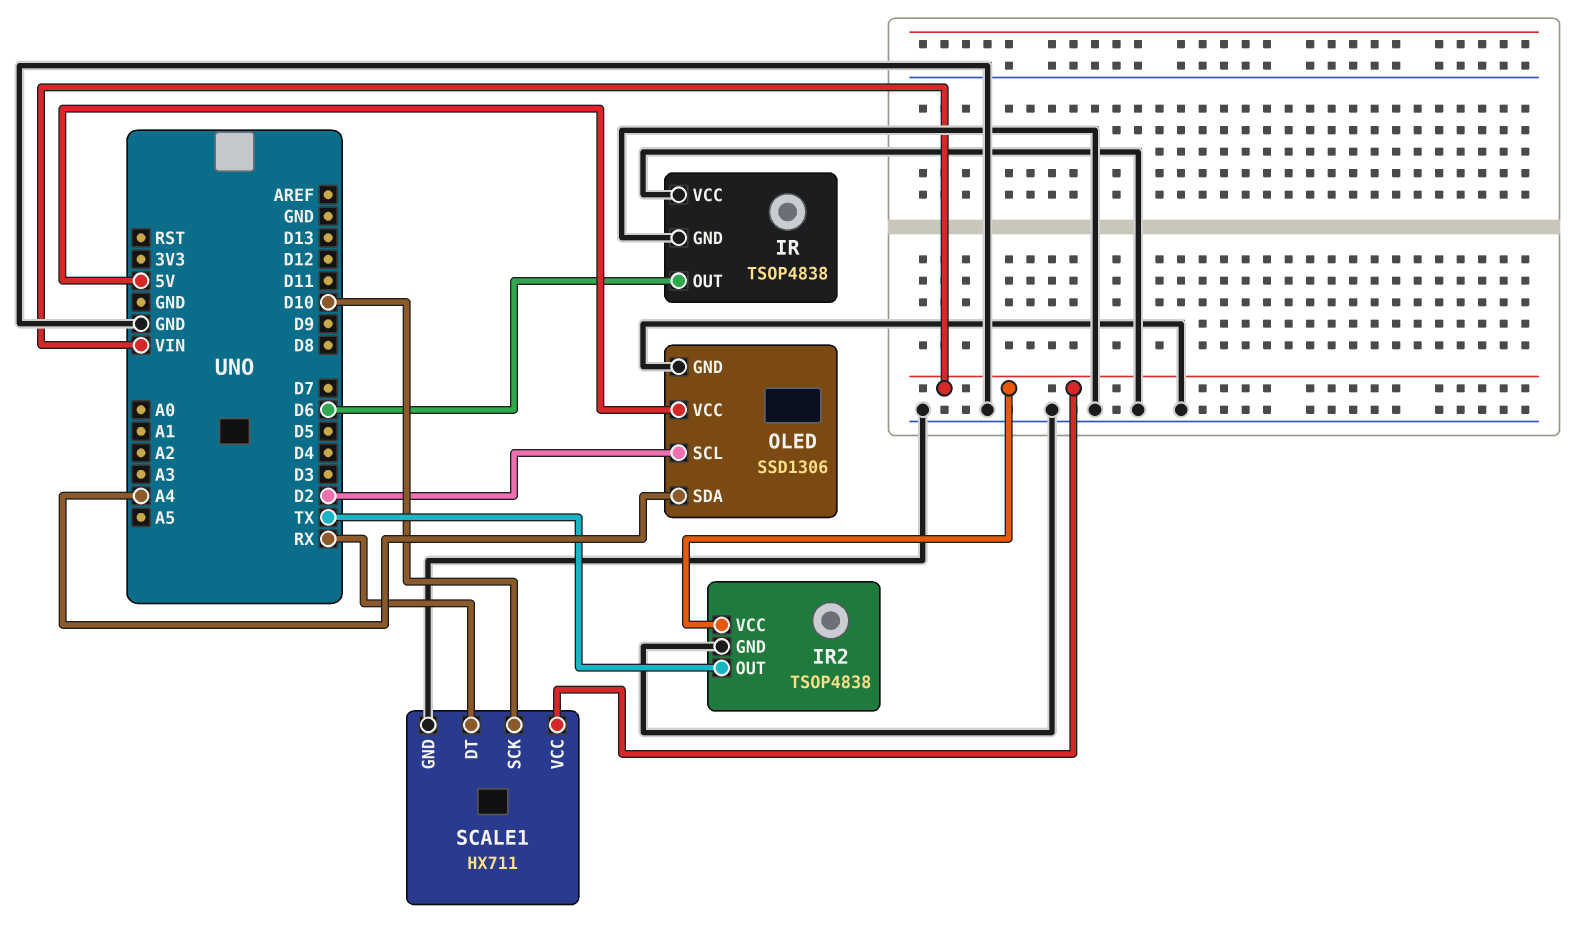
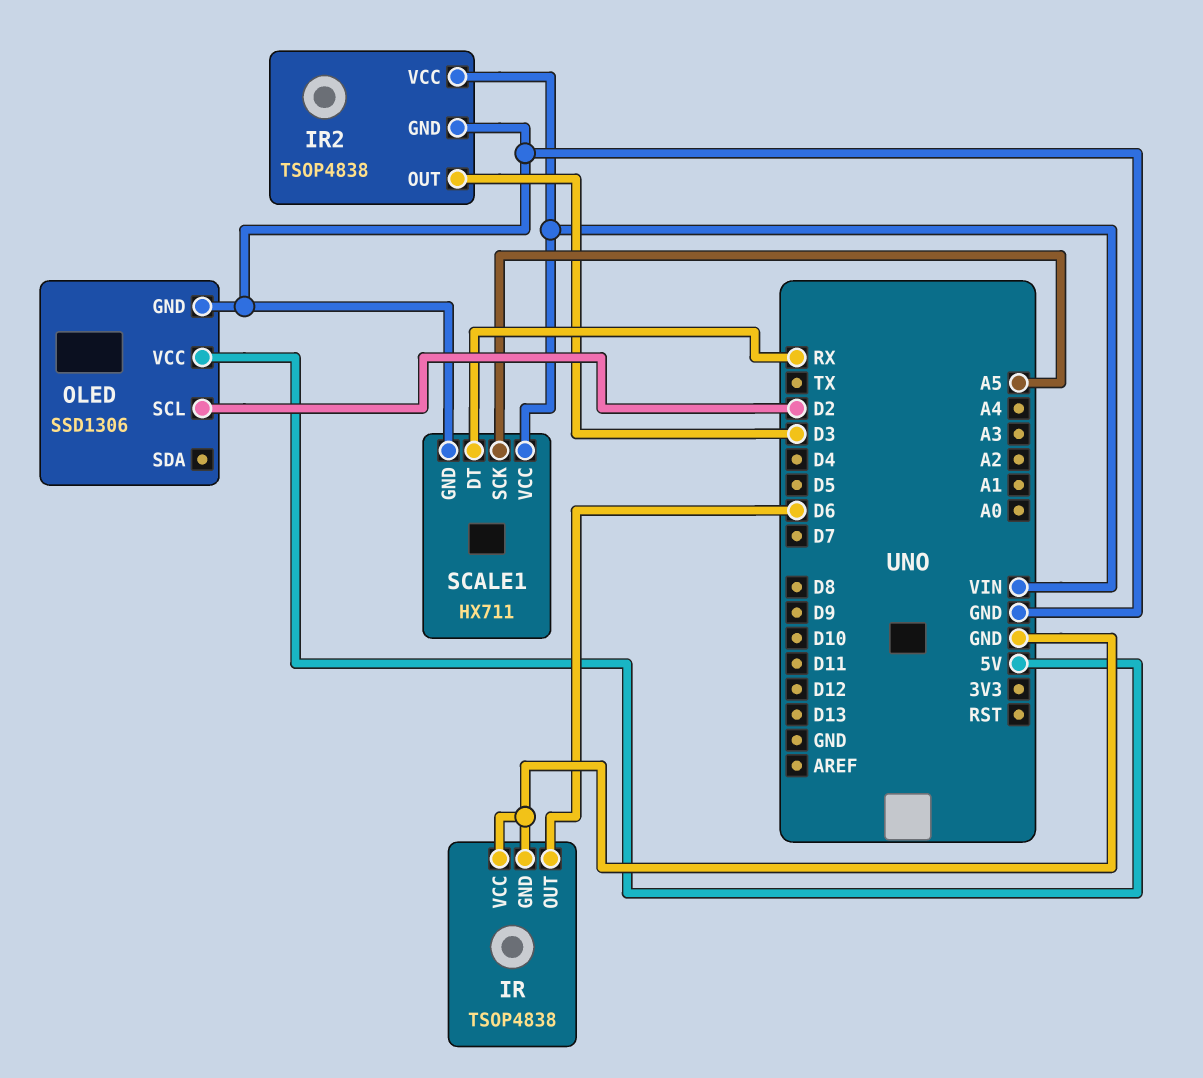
IR2 pin OUT: TX -> D3
OLED pin SDA: A4 -> none
SCALE1 pin SCK: D10 -> A5

